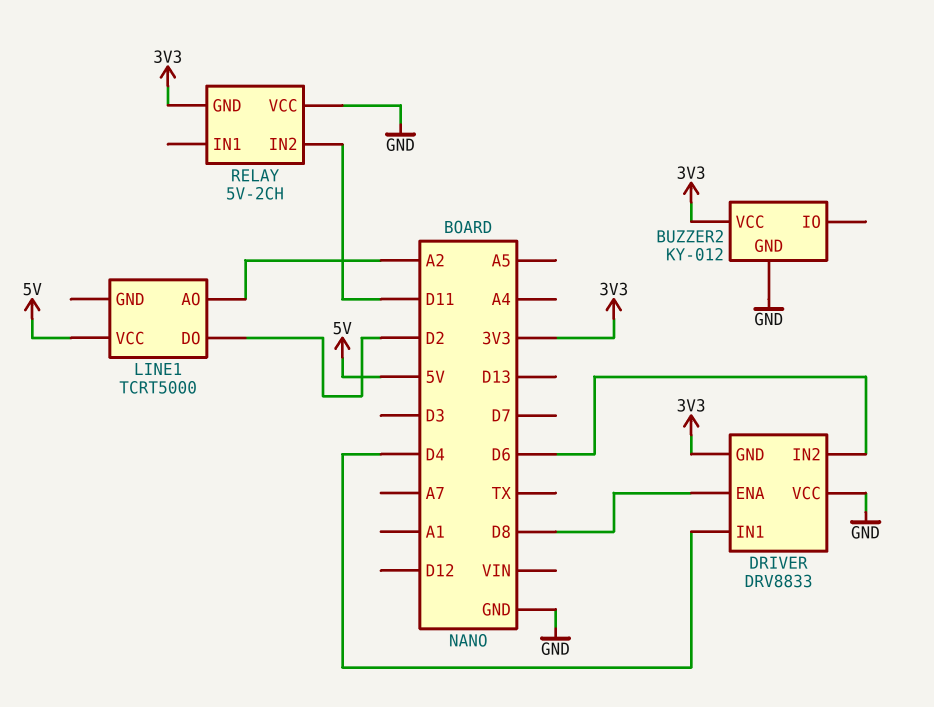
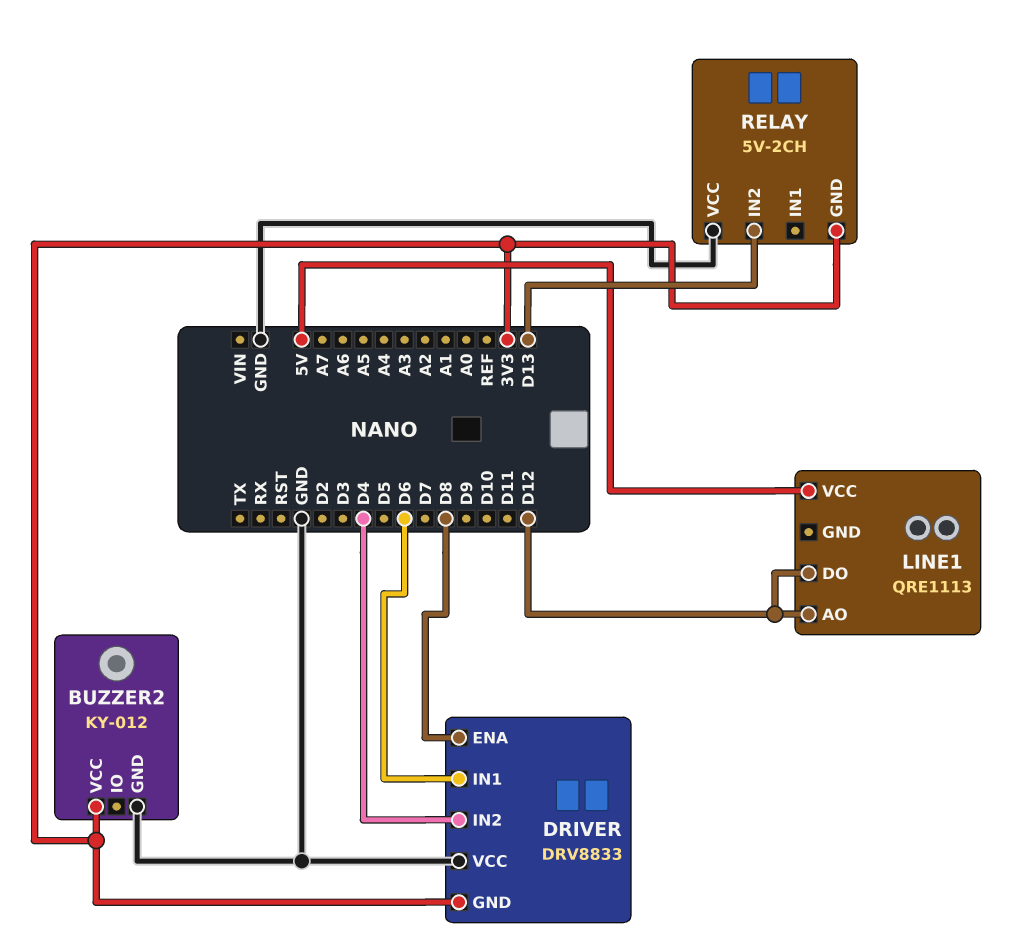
DRIVER pin IN1: D4 -> D6
DRIVER pin IN2: D6 -> D4
LINE1: TCRT5000 -> QRE1113
LINE1 pin AO: A2 -> D12
LINE1 pin DO: D2 -> D12
RELAY pin IN2: D11 -> D13

